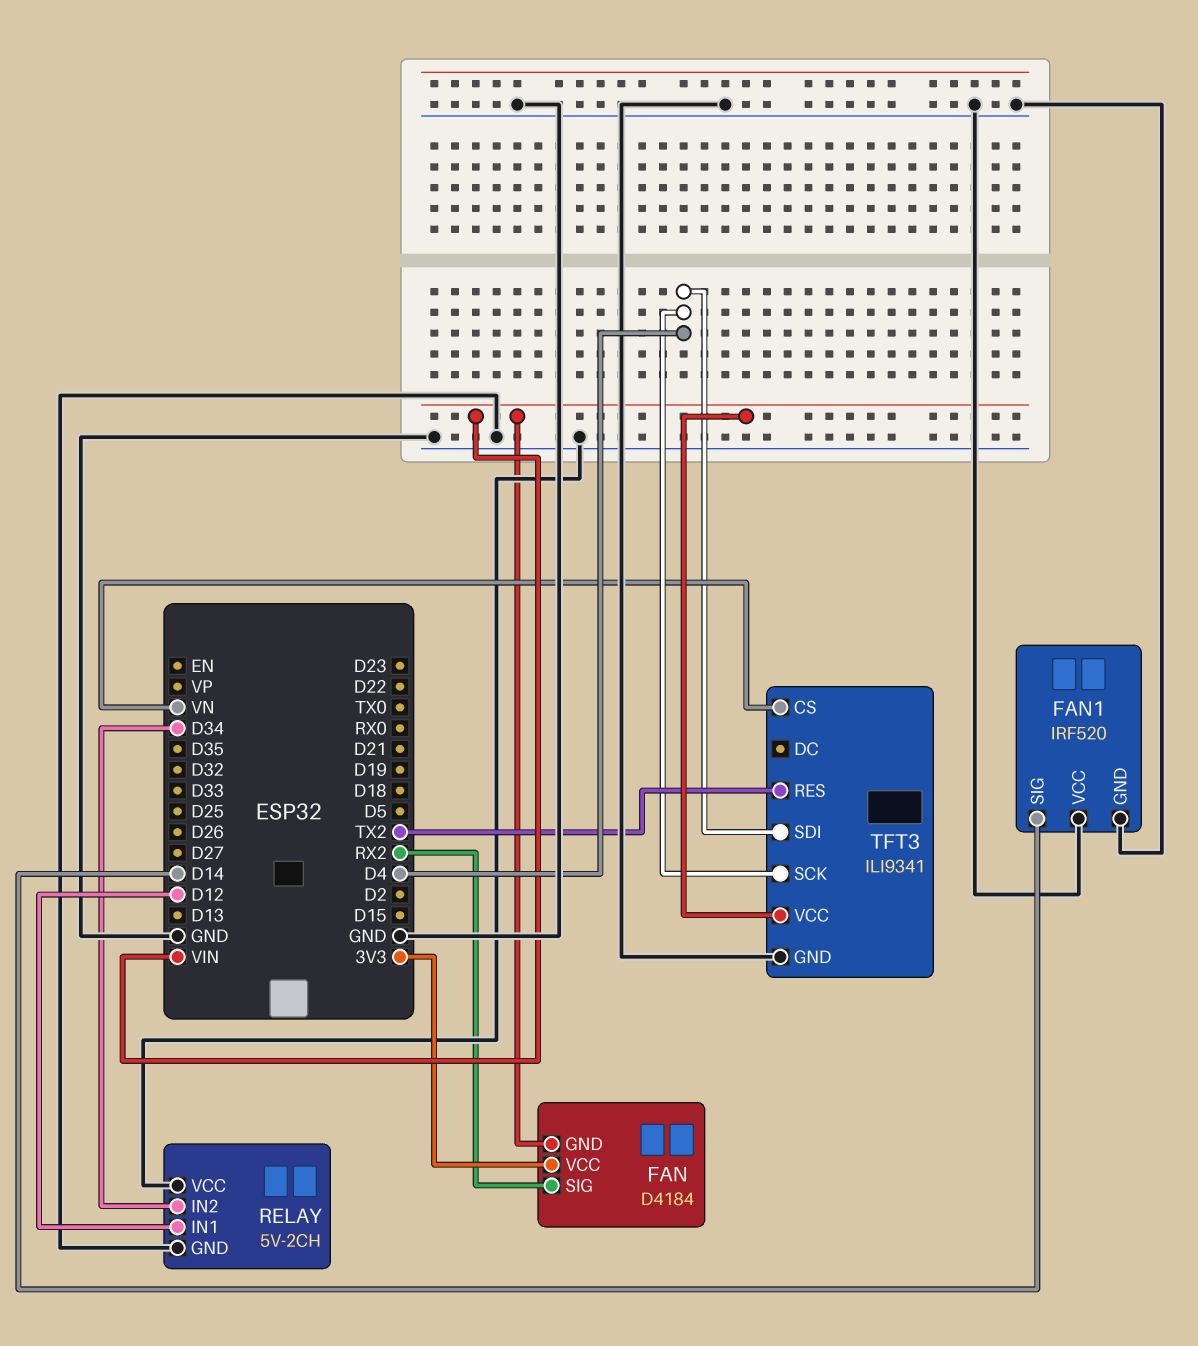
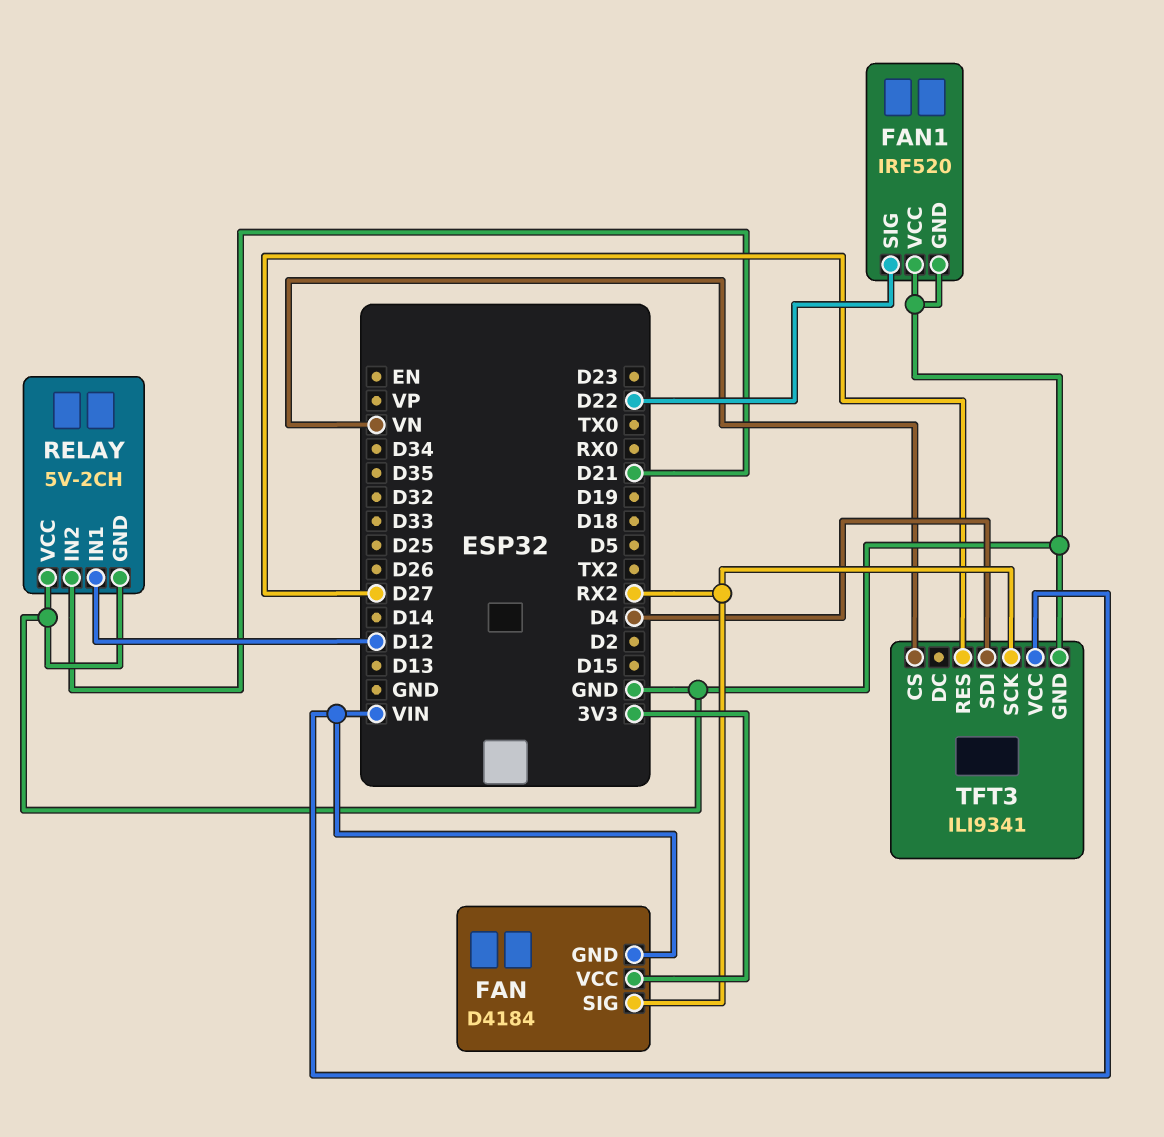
FAN1 pin SIG: D14 -> D22
RELAY pin IN2: D34 -> D21
TFT3 pin RES: TX2 -> D27
TFT3 pin SCK: D4 -> RX2

